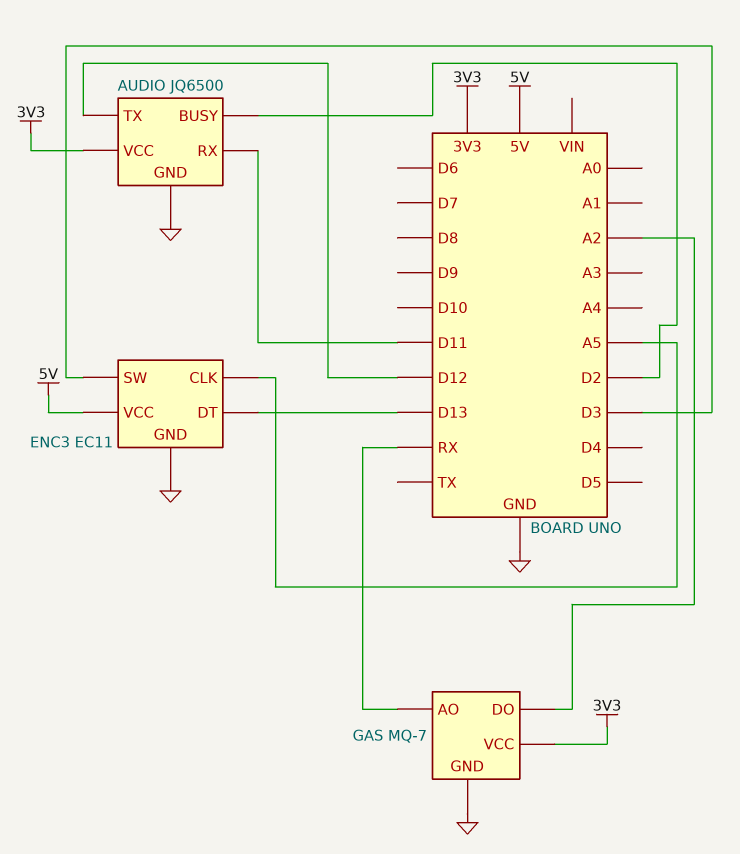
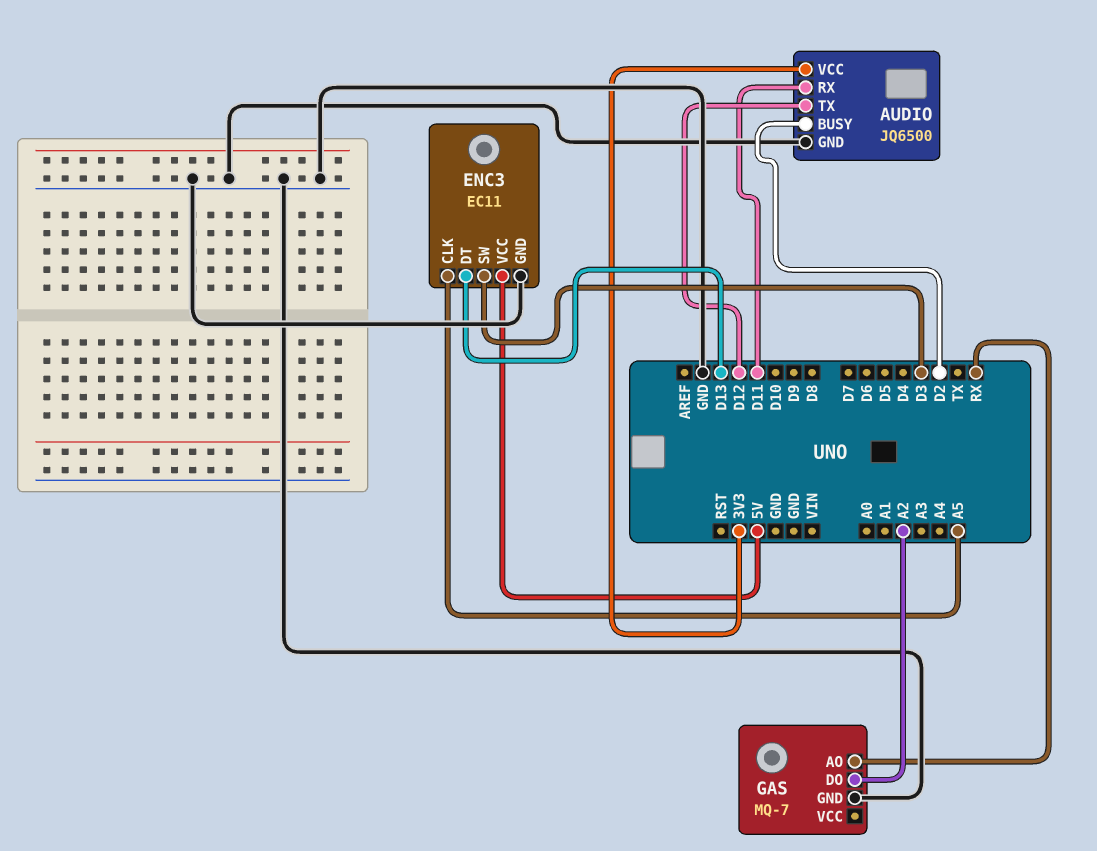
GAS pin VCC: 3V3 -> none

